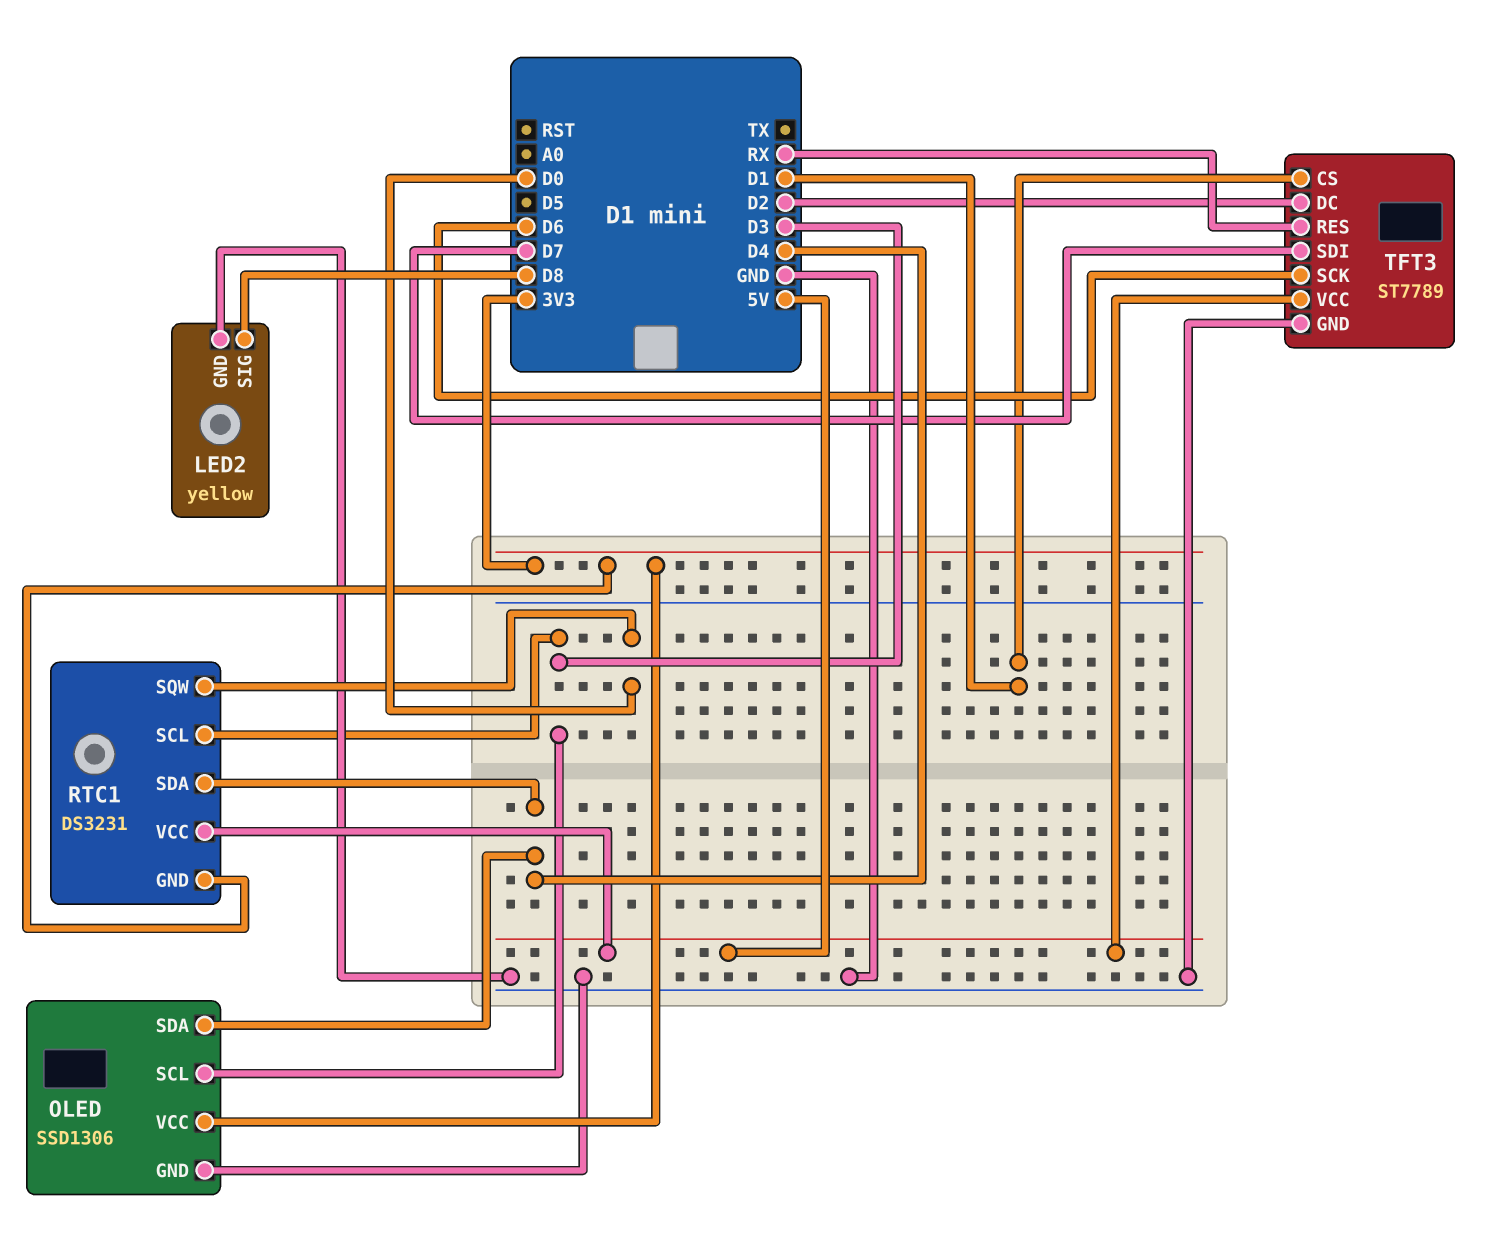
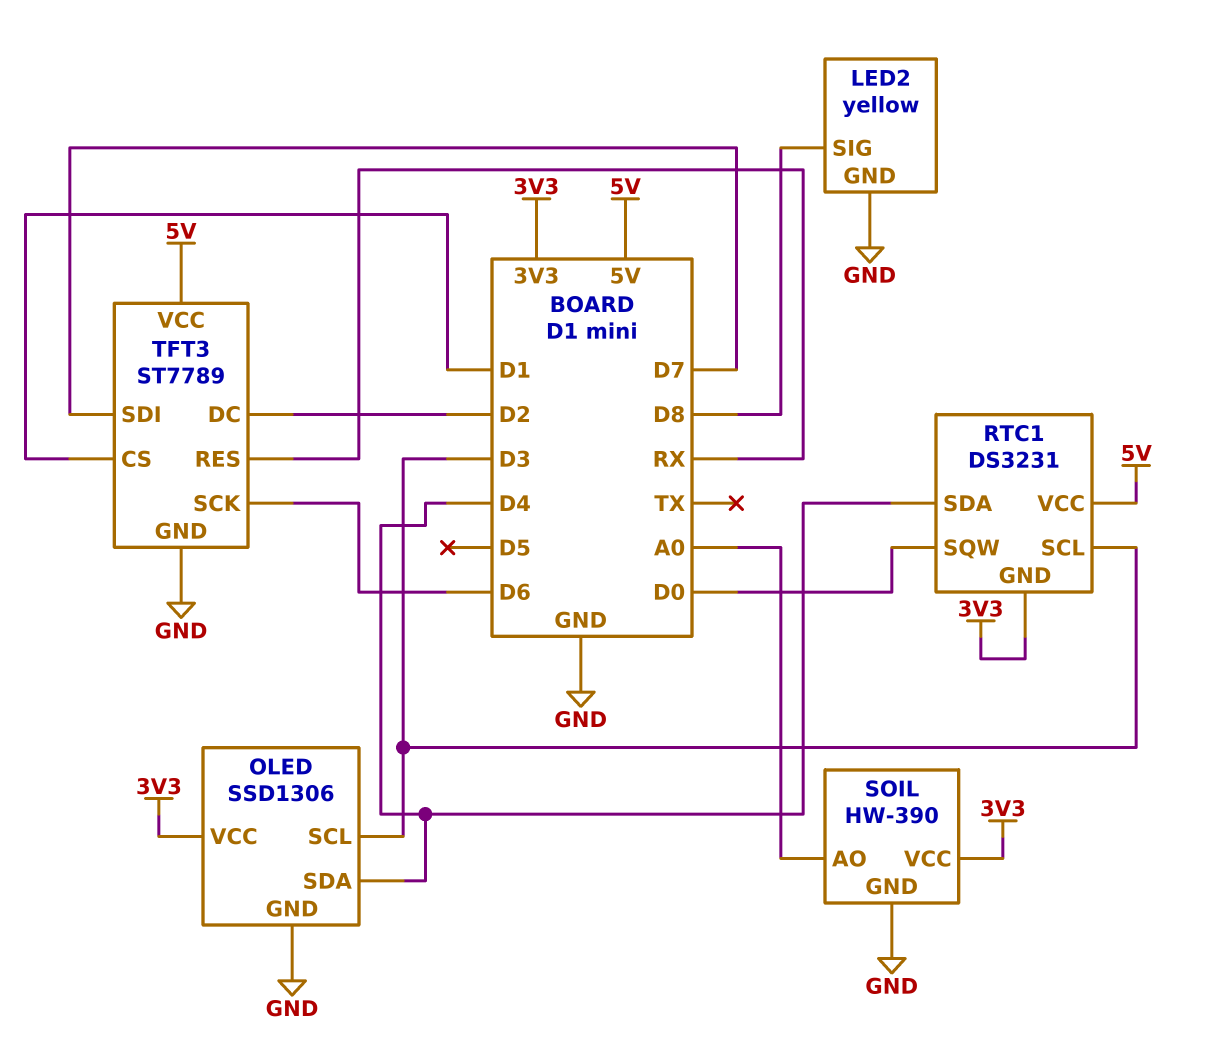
SOIL: none -> HW-390
SOIL pin AO: none -> A0
SOIL pin GND: none -> GND
SOIL pin VCC: none -> 3V3

